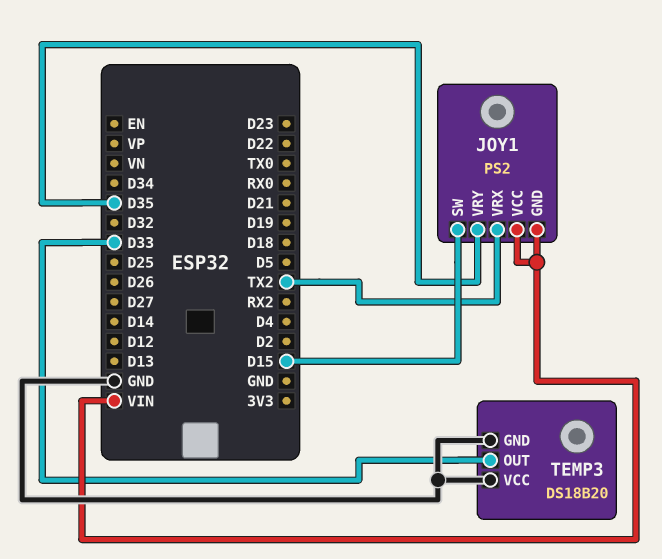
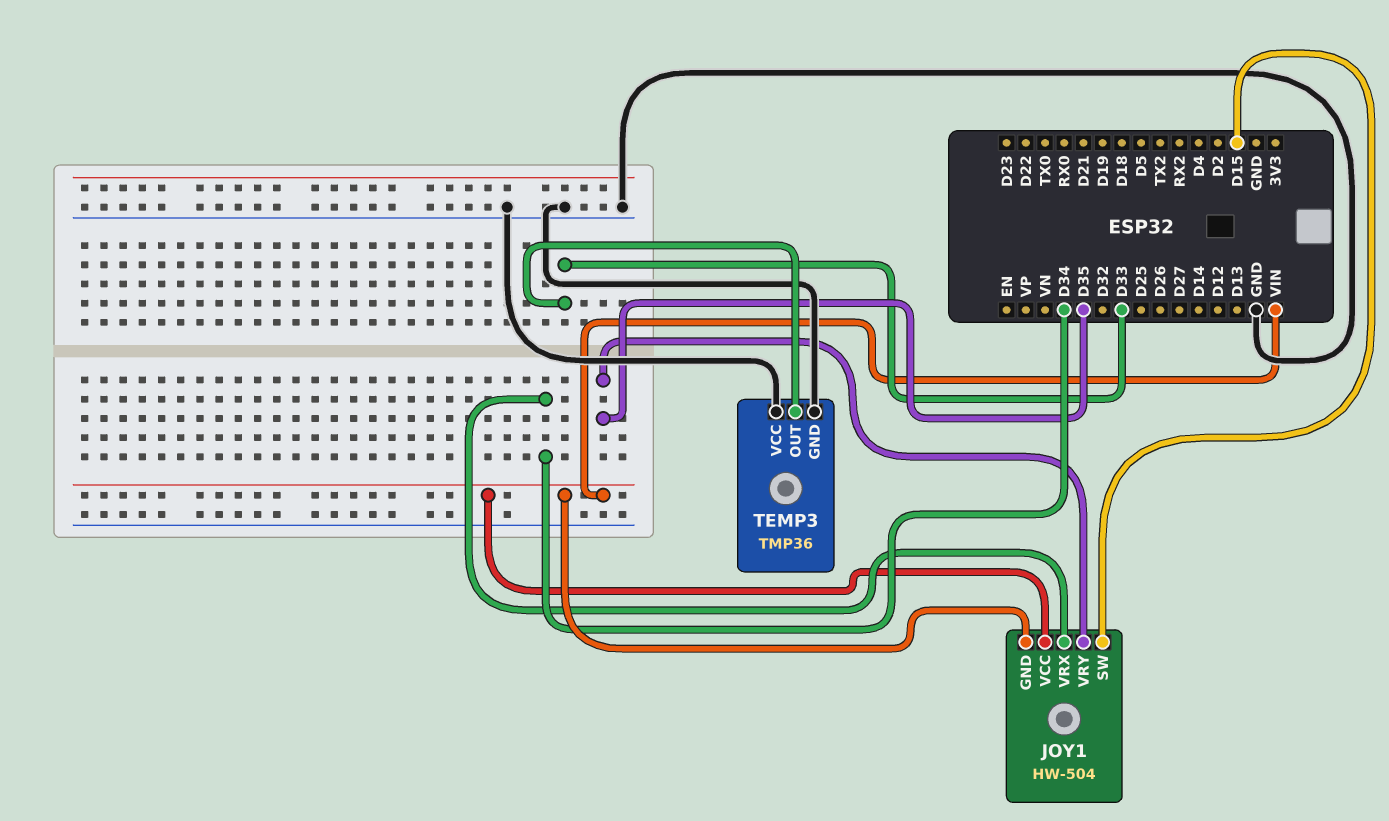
JOY1: PS2 -> HW-504
JOY1 pin VRX: TX2 -> D34
TEMP3: DS18B20 -> TMP36

